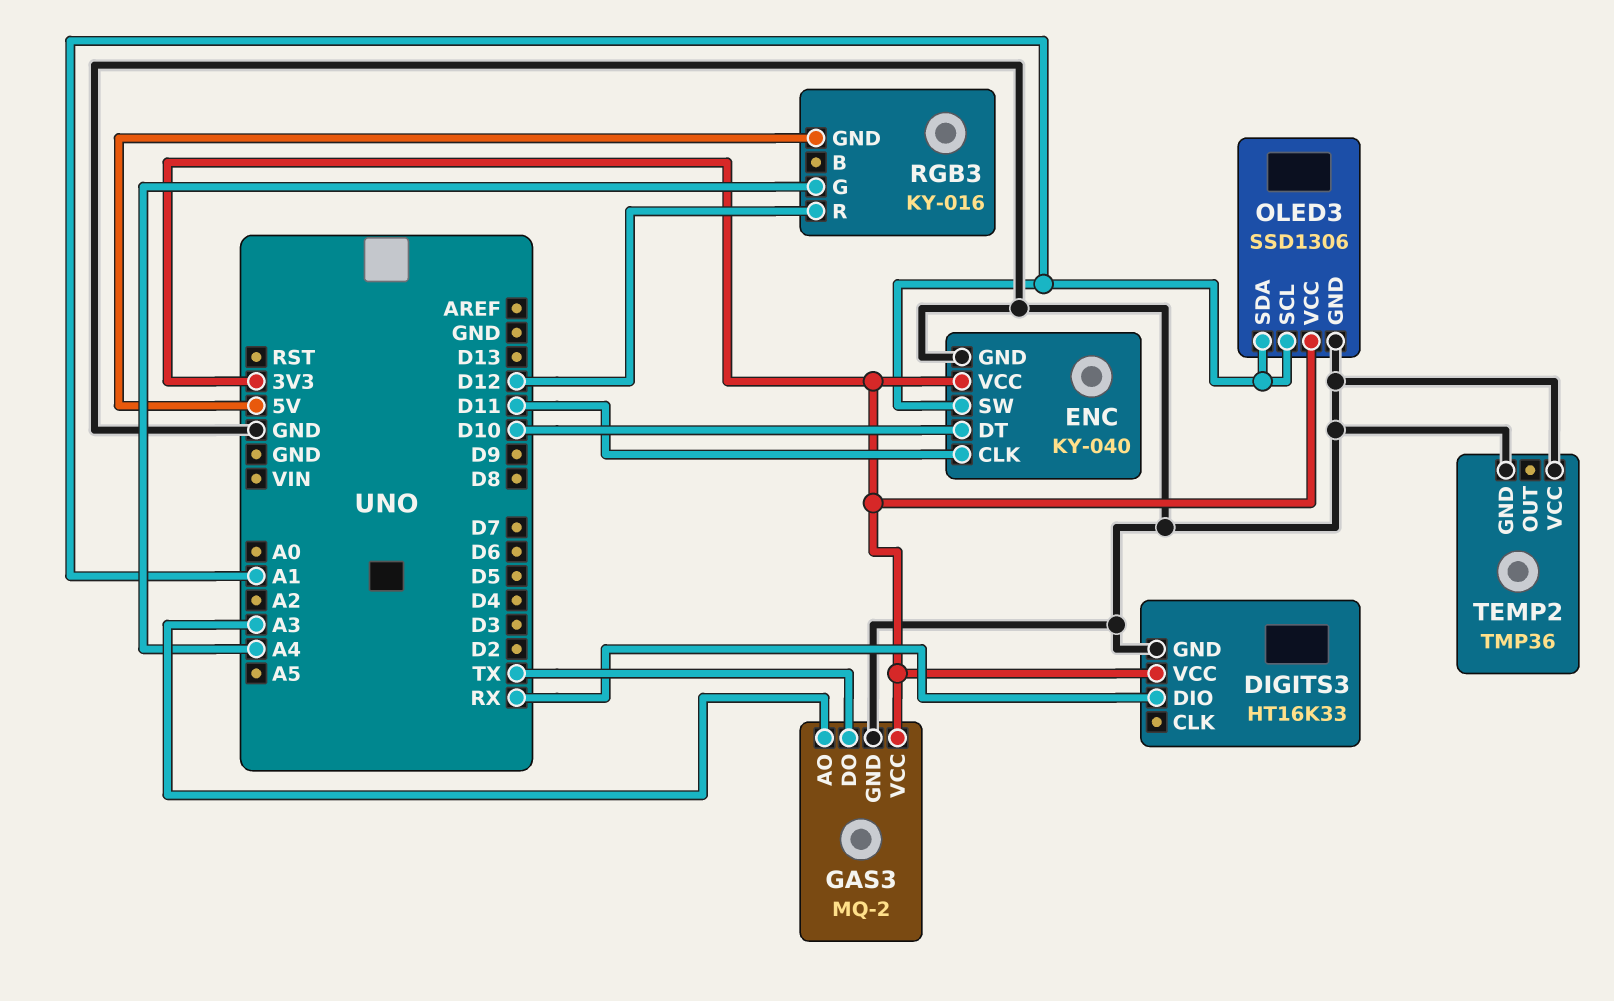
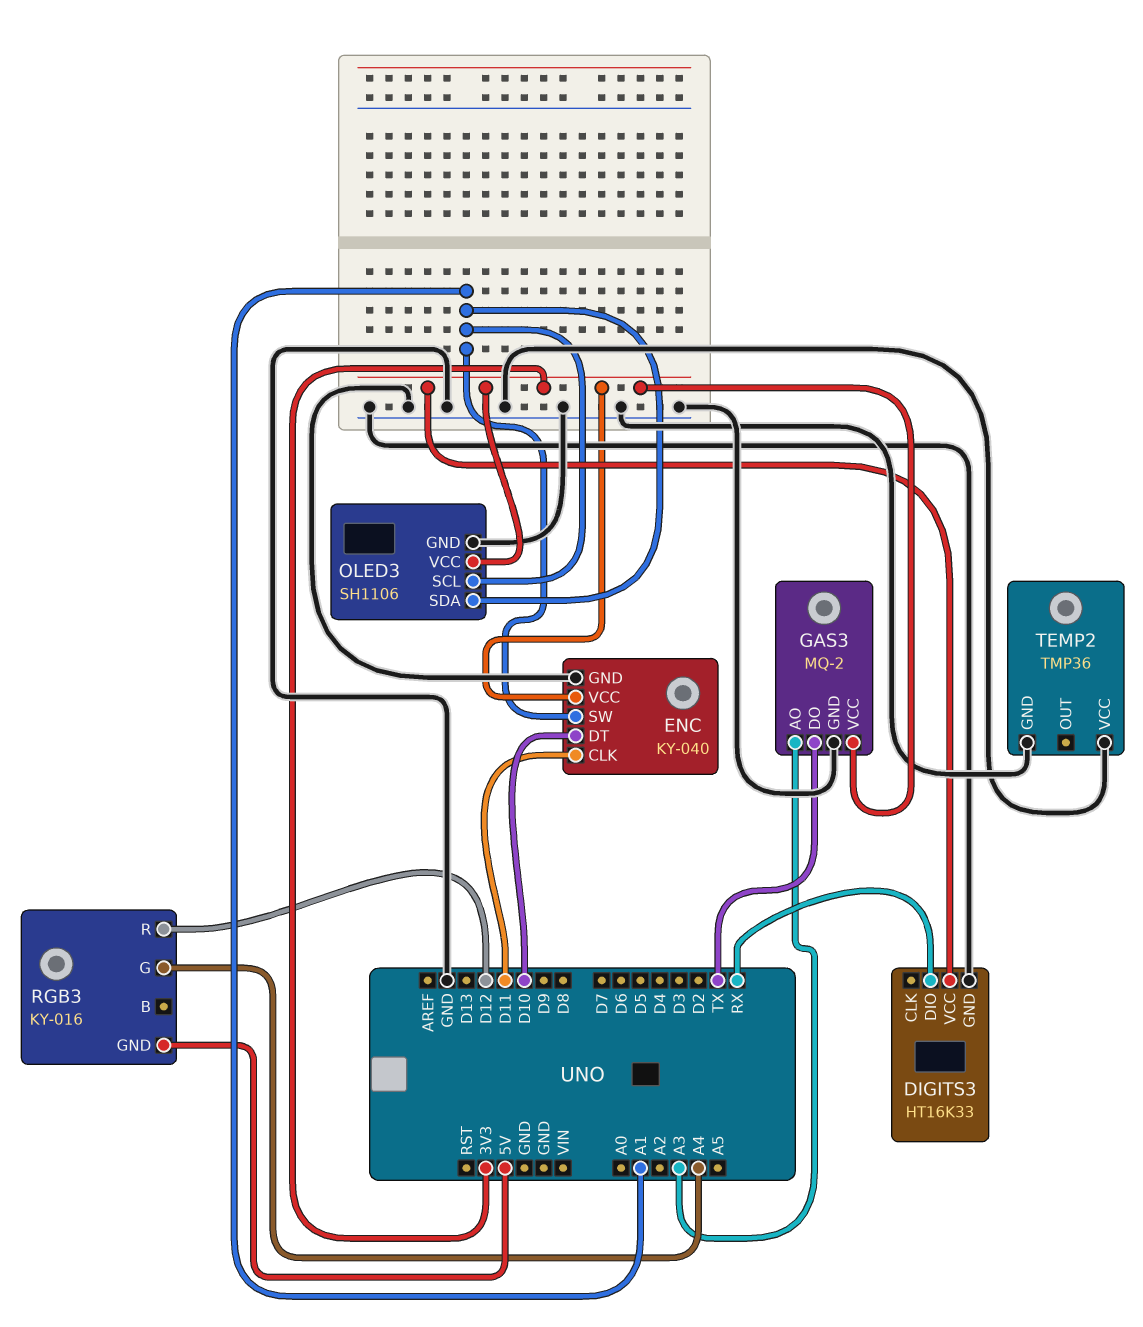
OLED3: SSD1306 -> SH1106

